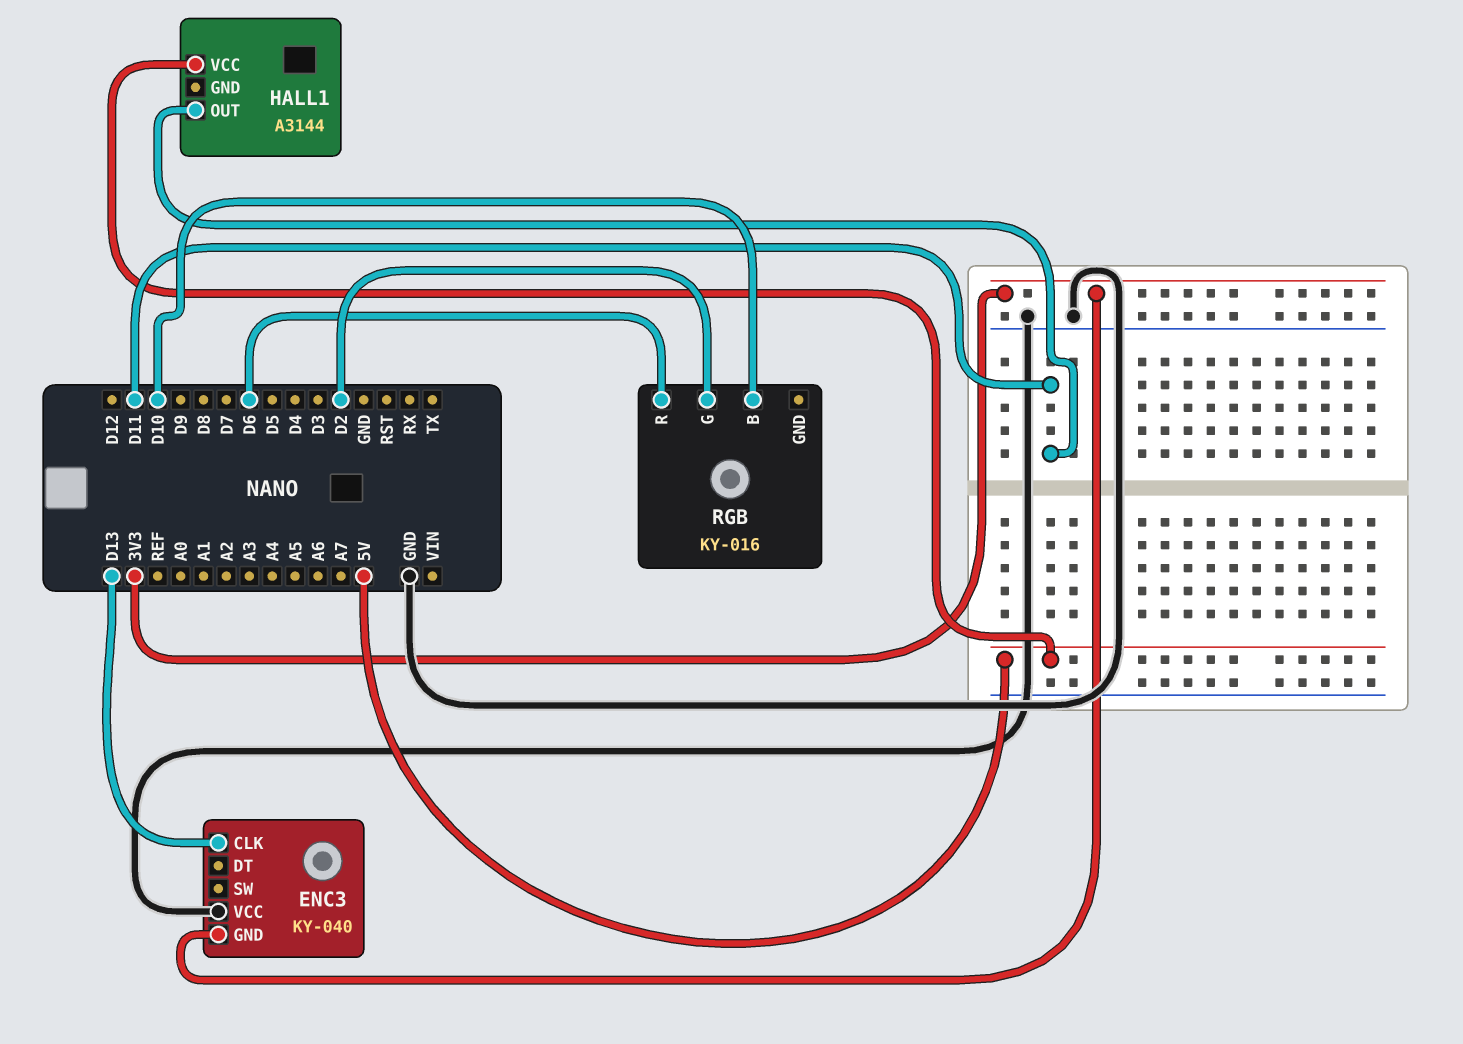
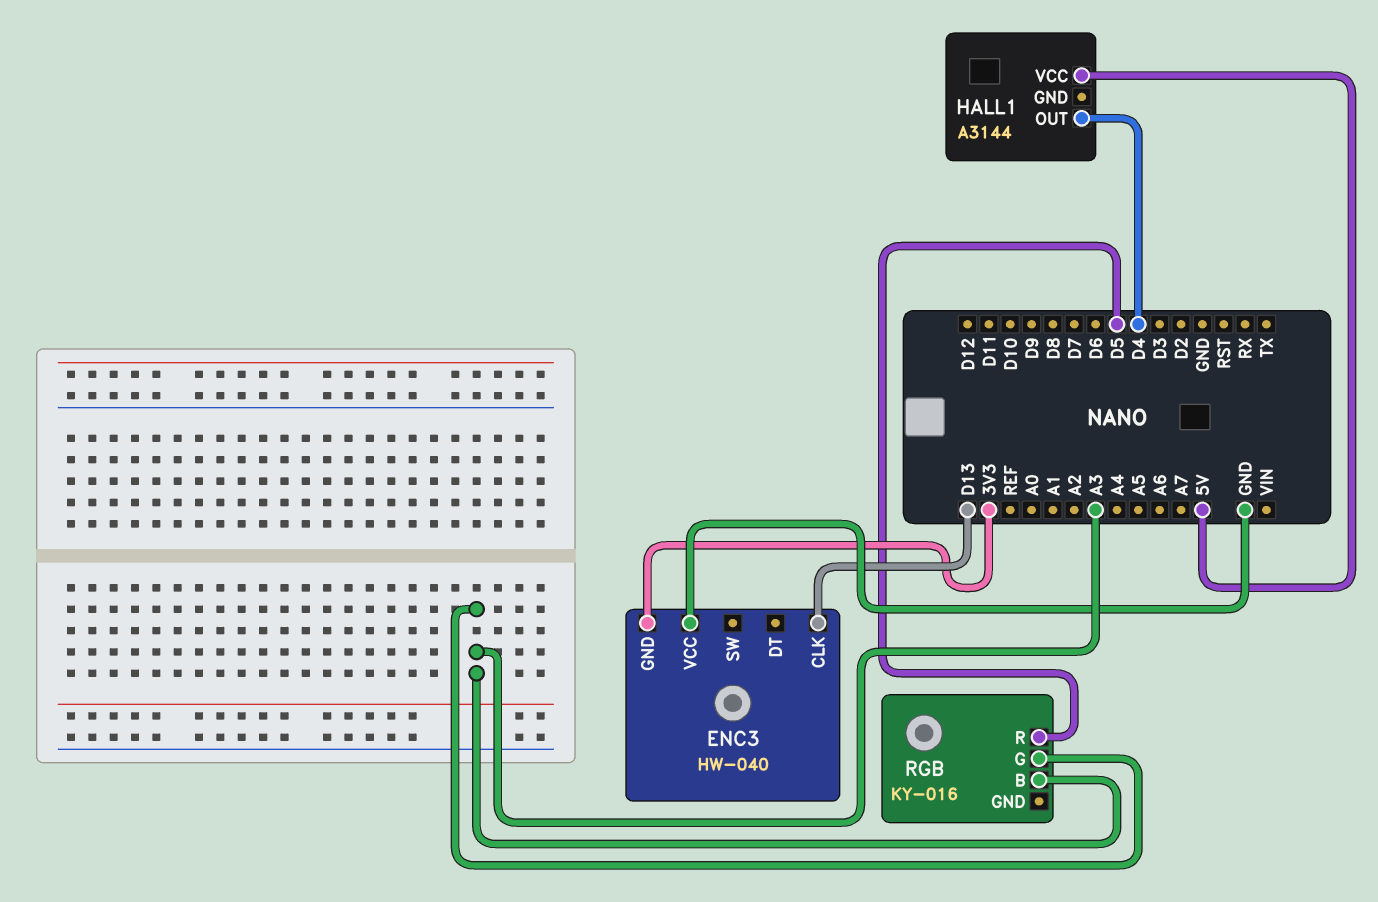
ENC3: KY-040 -> HW-040
HALL1 pin OUT: D11 -> D4
RGB pin B: D10 -> A3
RGB pin G: D2 -> A3
RGB pin R: D6 -> D5

